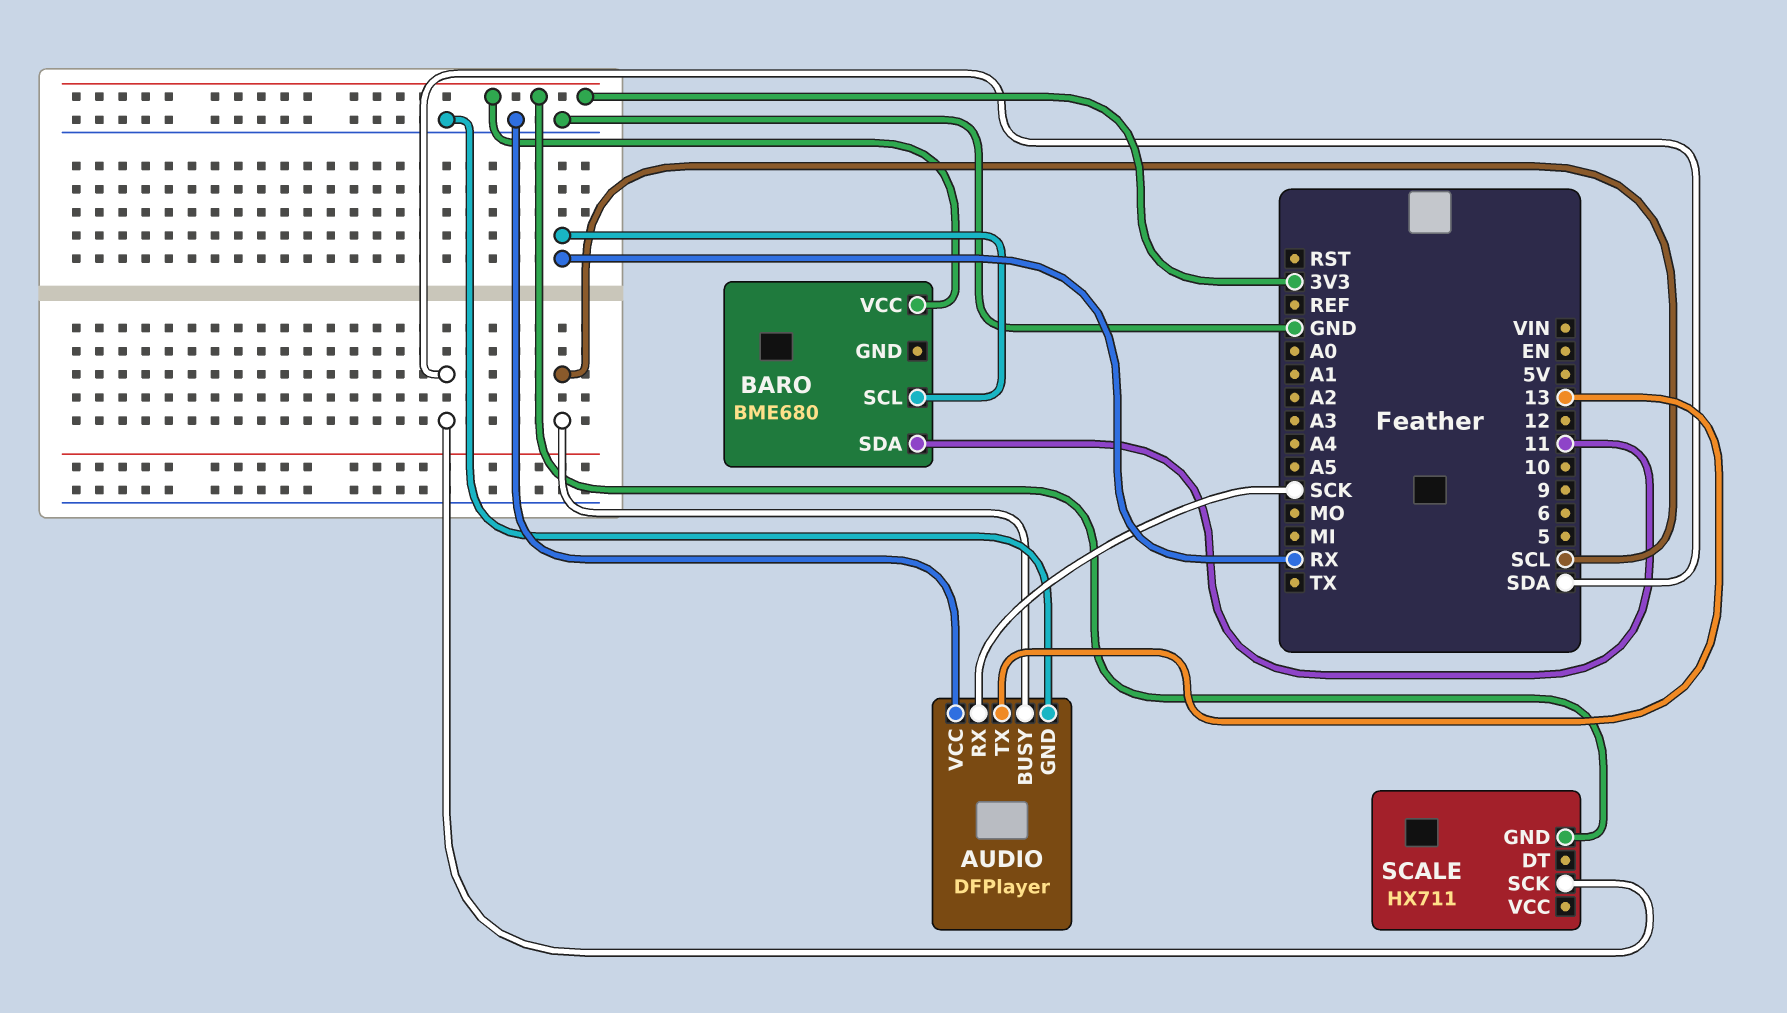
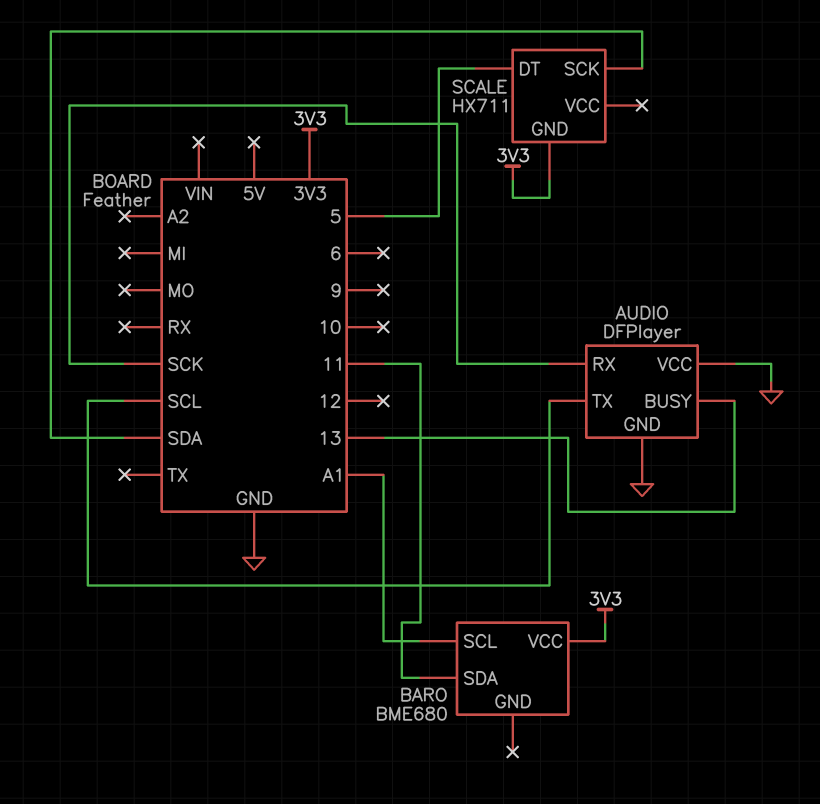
AUDIO pin BUSY: SCL -> 13
AUDIO pin TX: 13 -> SCL
BARO pin SCL: RX -> A1
SCALE pin DT: none -> 5

